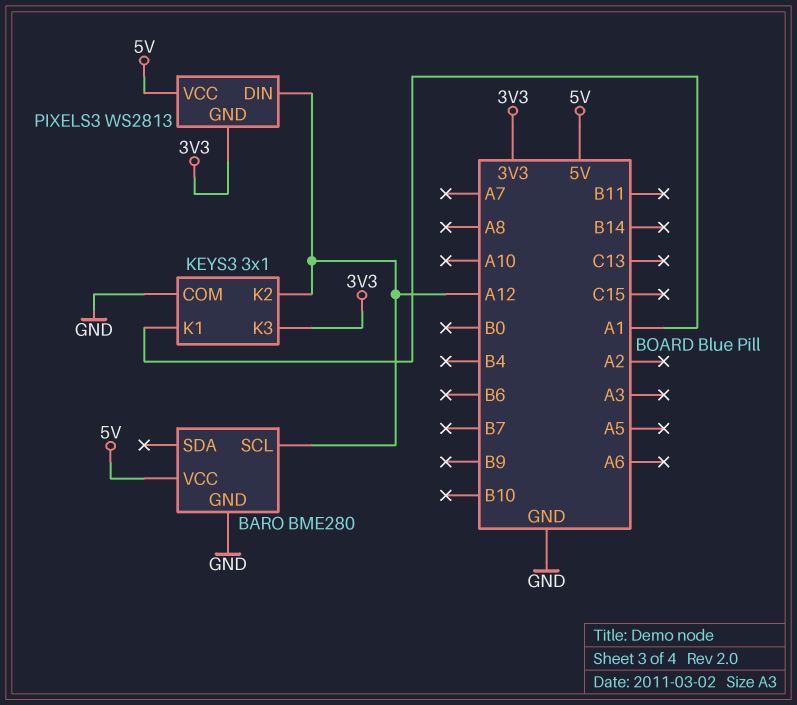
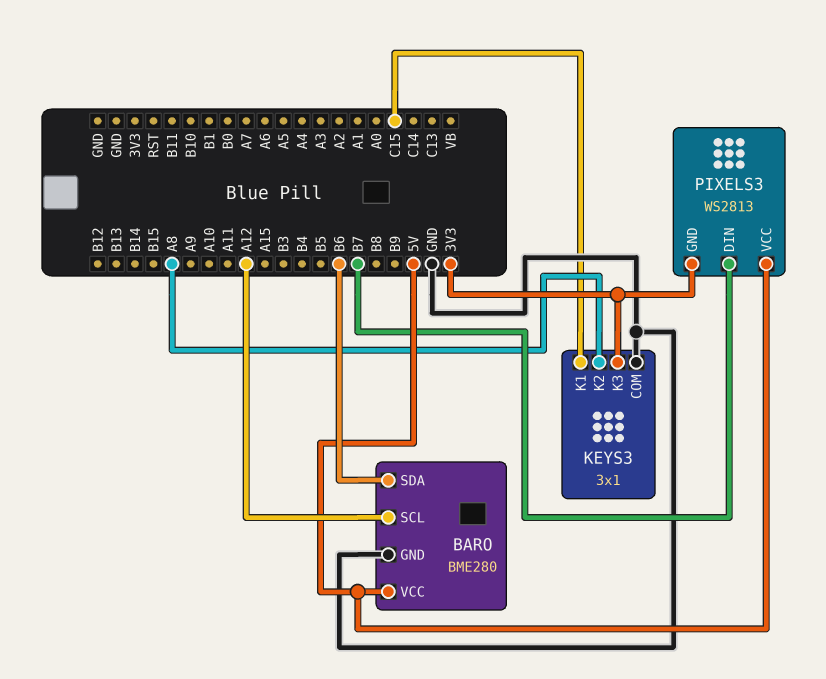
BARO pin SDA: none -> B6
KEYS3 pin K1: A1 -> C15
KEYS3 pin K2: A12 -> A8
PIXELS3 pin DIN: A12 -> B7

